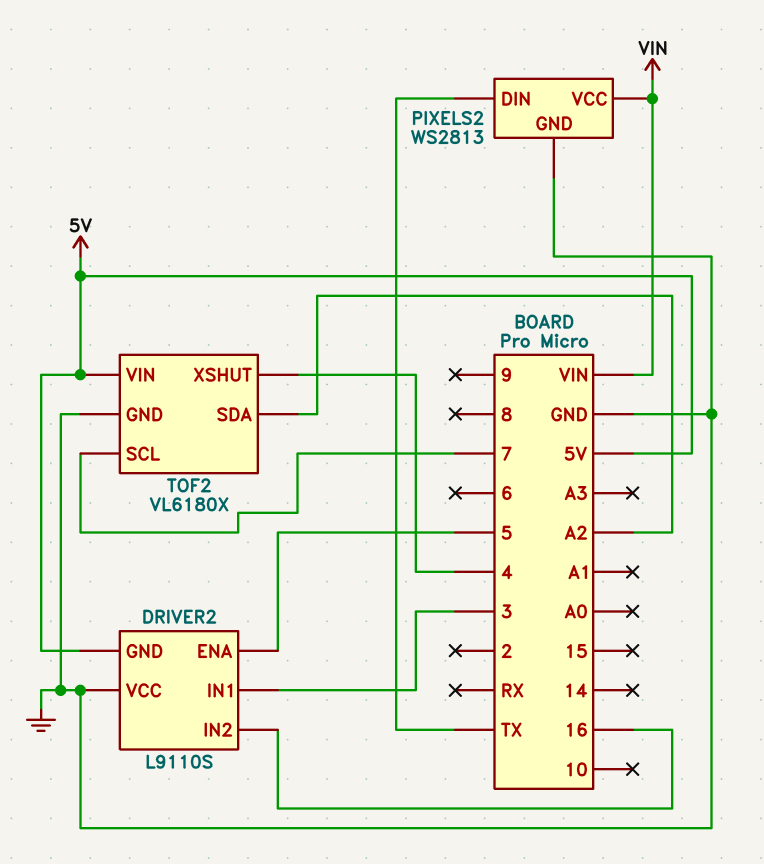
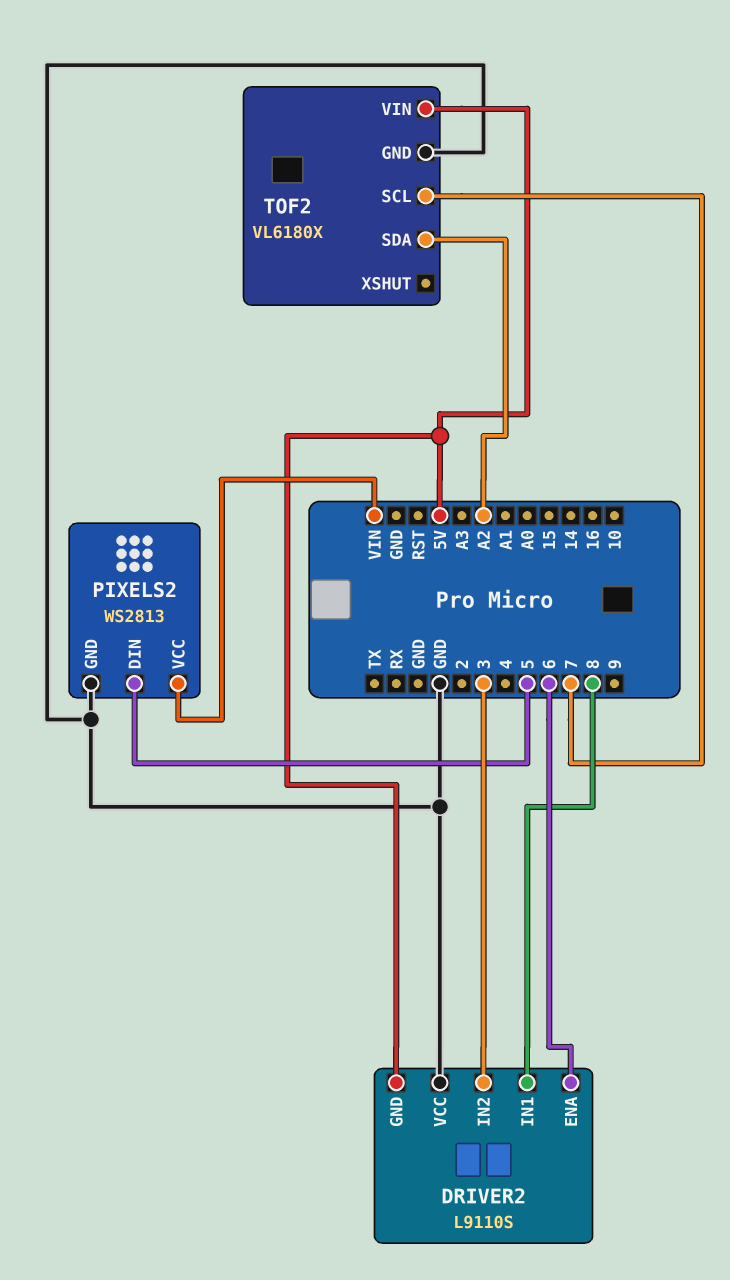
DRIVER2 pin ENA: 5 -> 6
DRIVER2 pin IN1: 3 -> 8
DRIVER2 pin IN2: 16 -> 3
PIXELS2 pin DIN: TX -> 5
TOF2 pin XSHUT: 4 -> none

